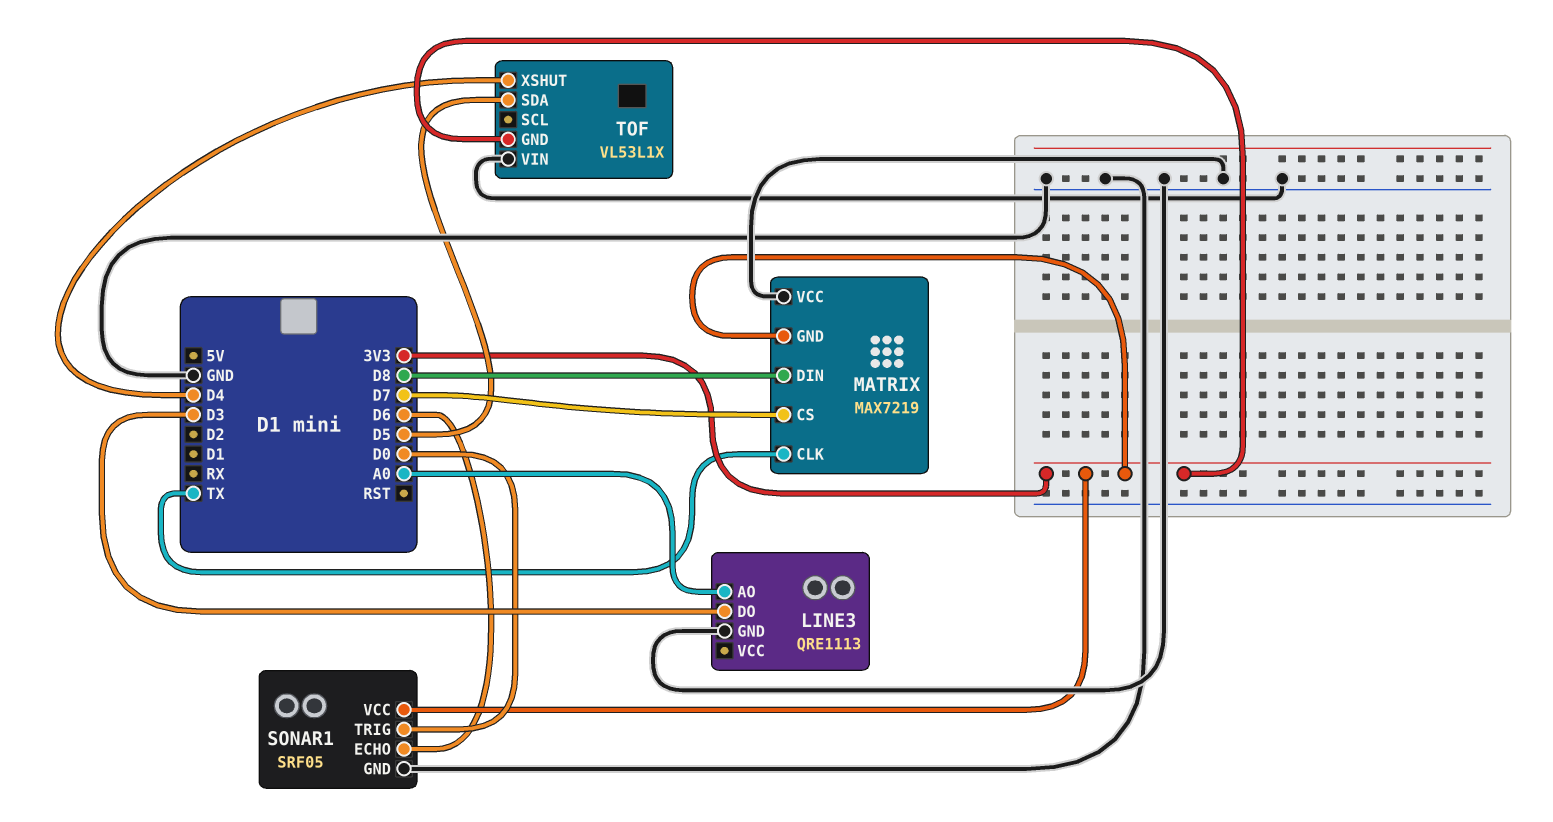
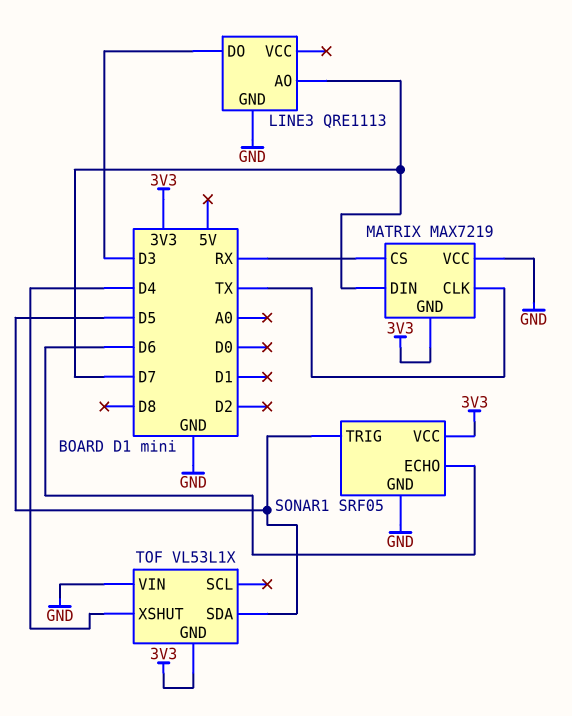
LINE3 pin AO: A0 -> D7
MATRIX pin CS: D7 -> RX
MATRIX pin DIN: D8 -> D7
SONAR1 pin TRIG: D0 -> D5

